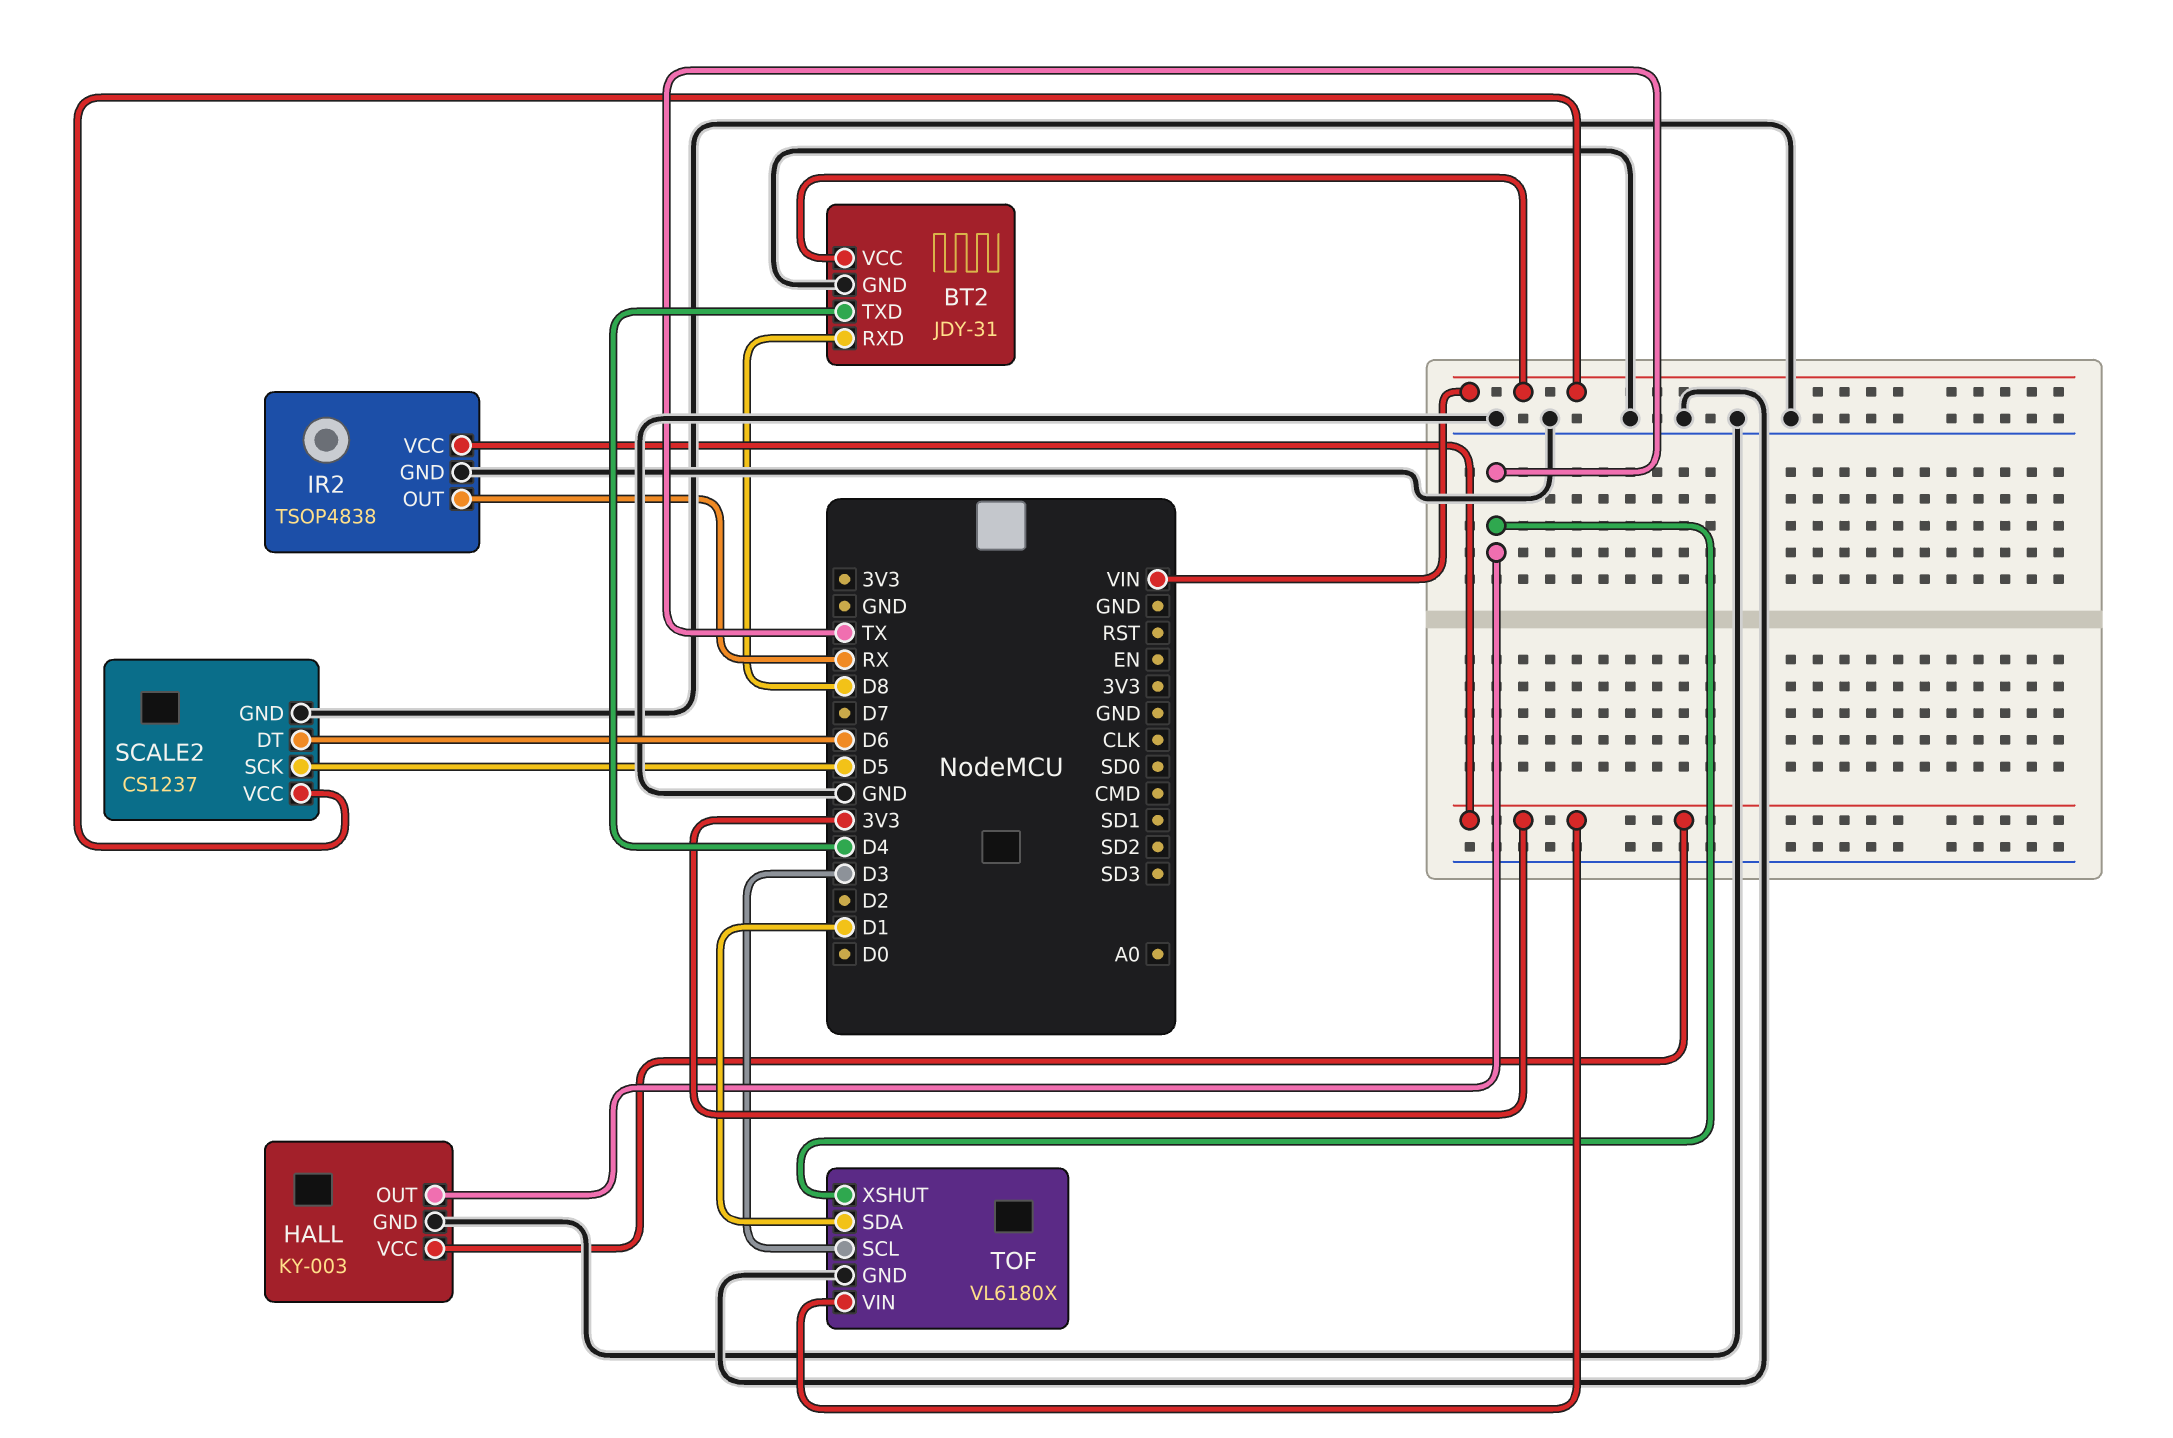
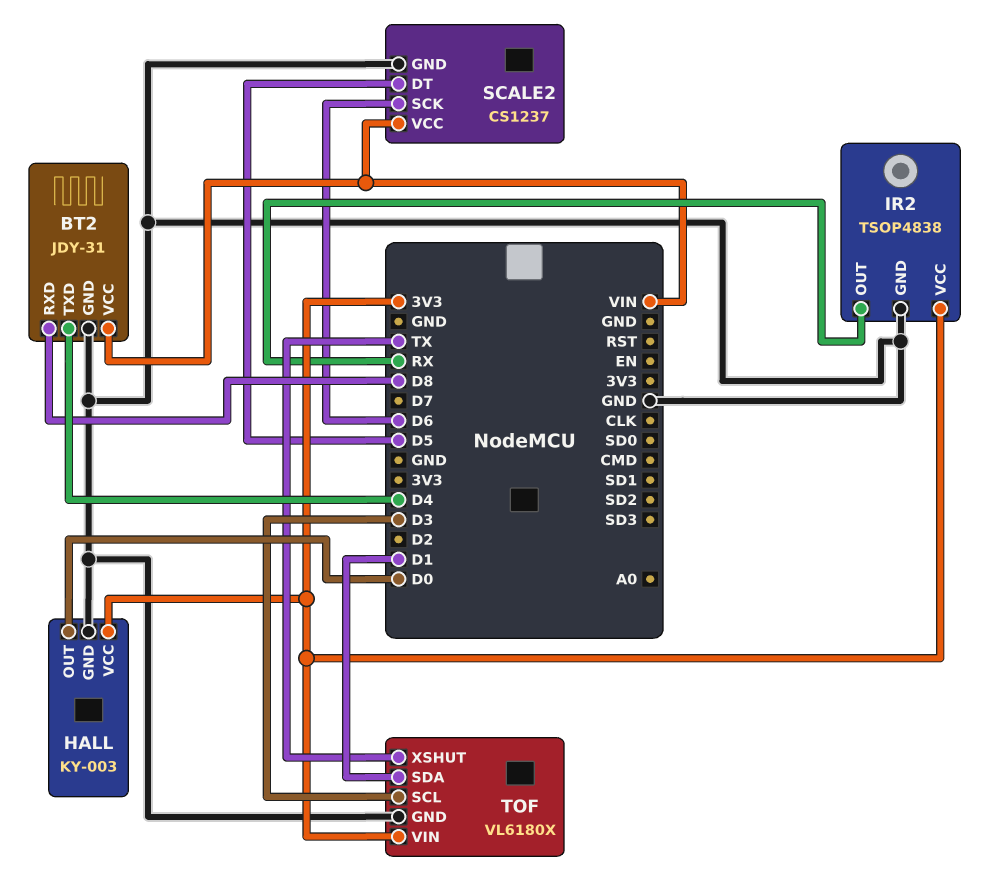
HALL pin OUT: TX -> D0
SCALE2 pin DT: D6 -> D5
SCALE2 pin SCK: D5 -> D6

